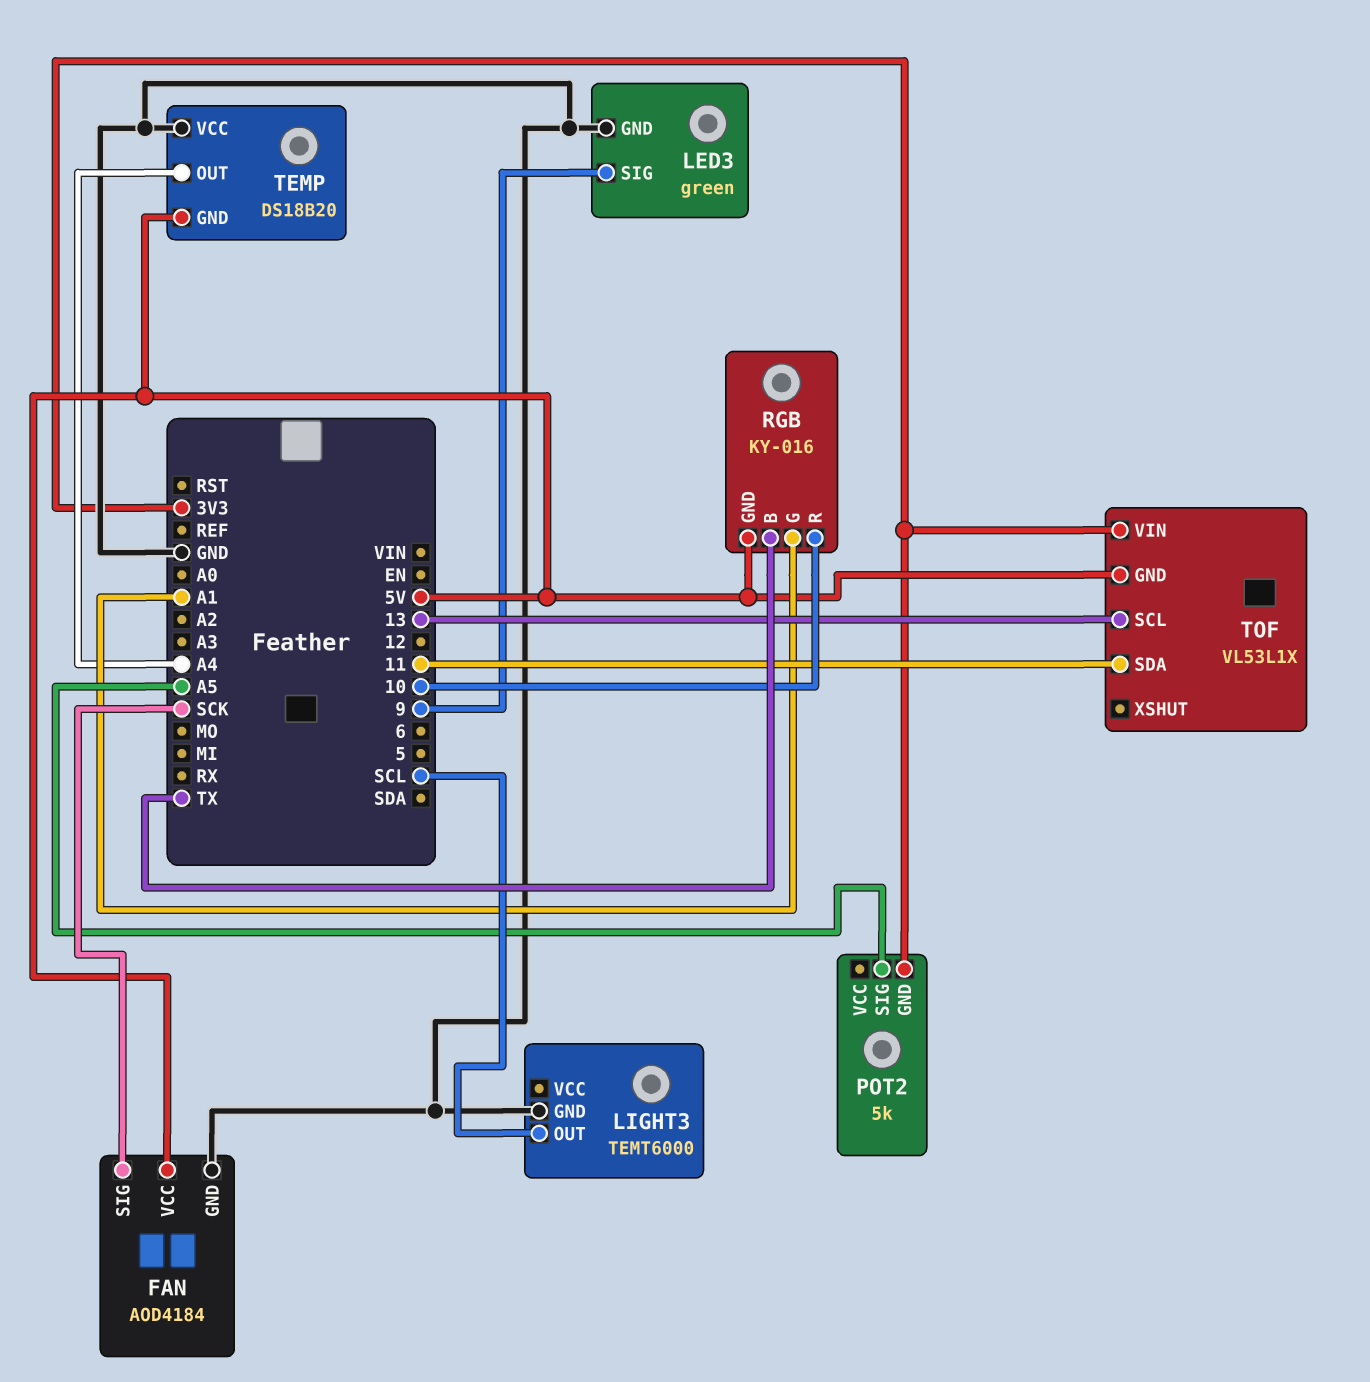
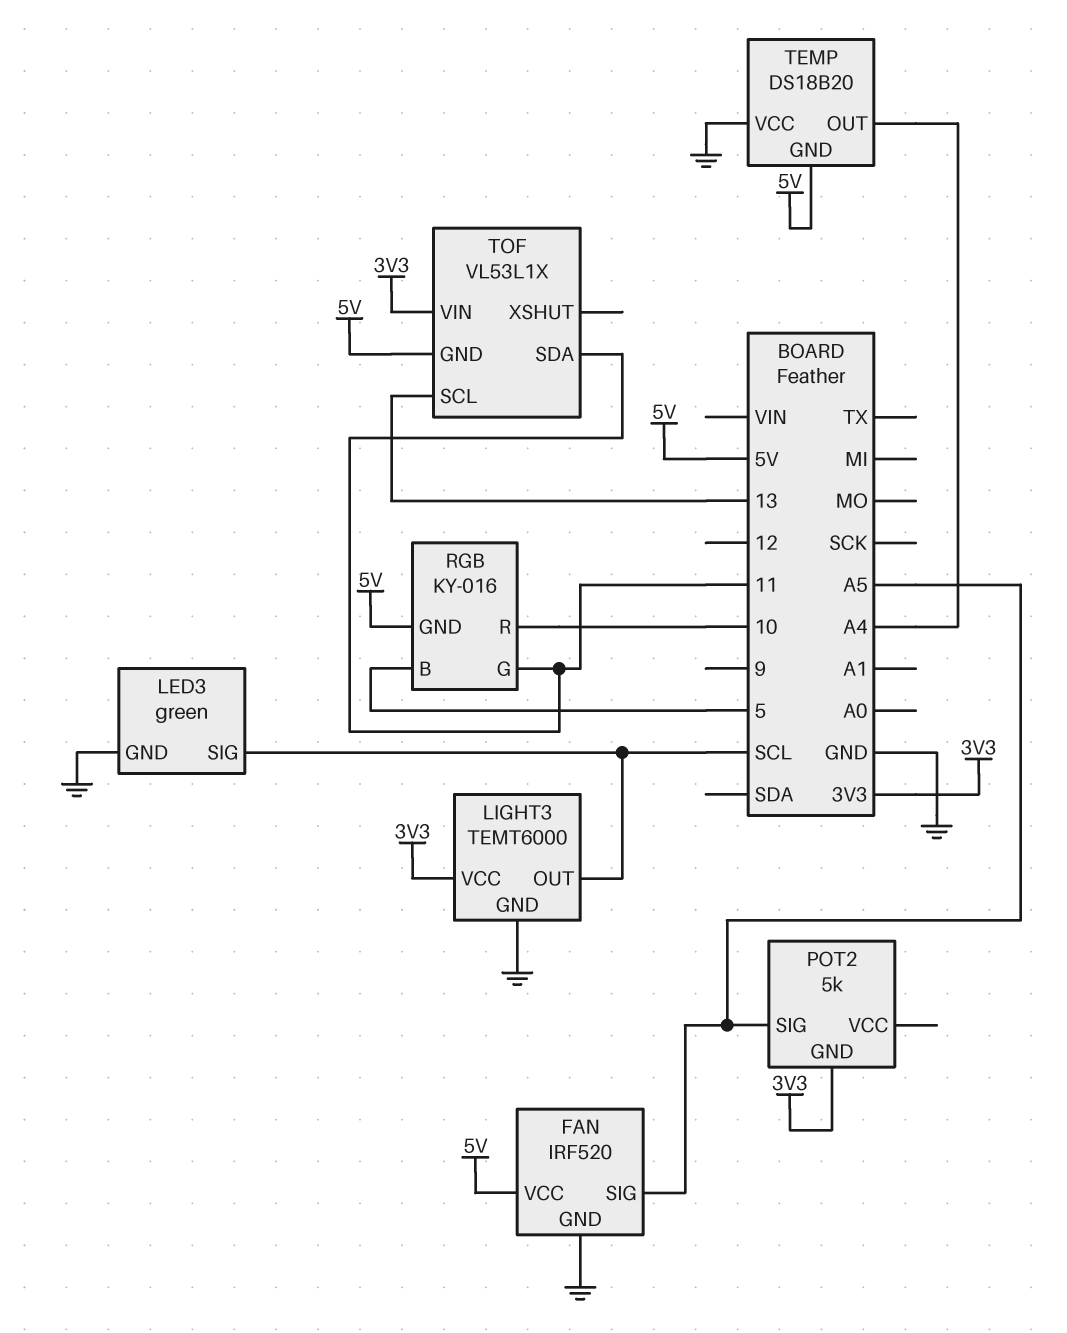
FAN: AOD4184 -> IRF520
FAN pin SIG: SCK -> A5
LED3 pin SIG: 9 -> SCL
LIGHT3 pin VCC: none -> 3V3
RGB pin B: TX -> 5
RGB pin G: A1 -> 11

